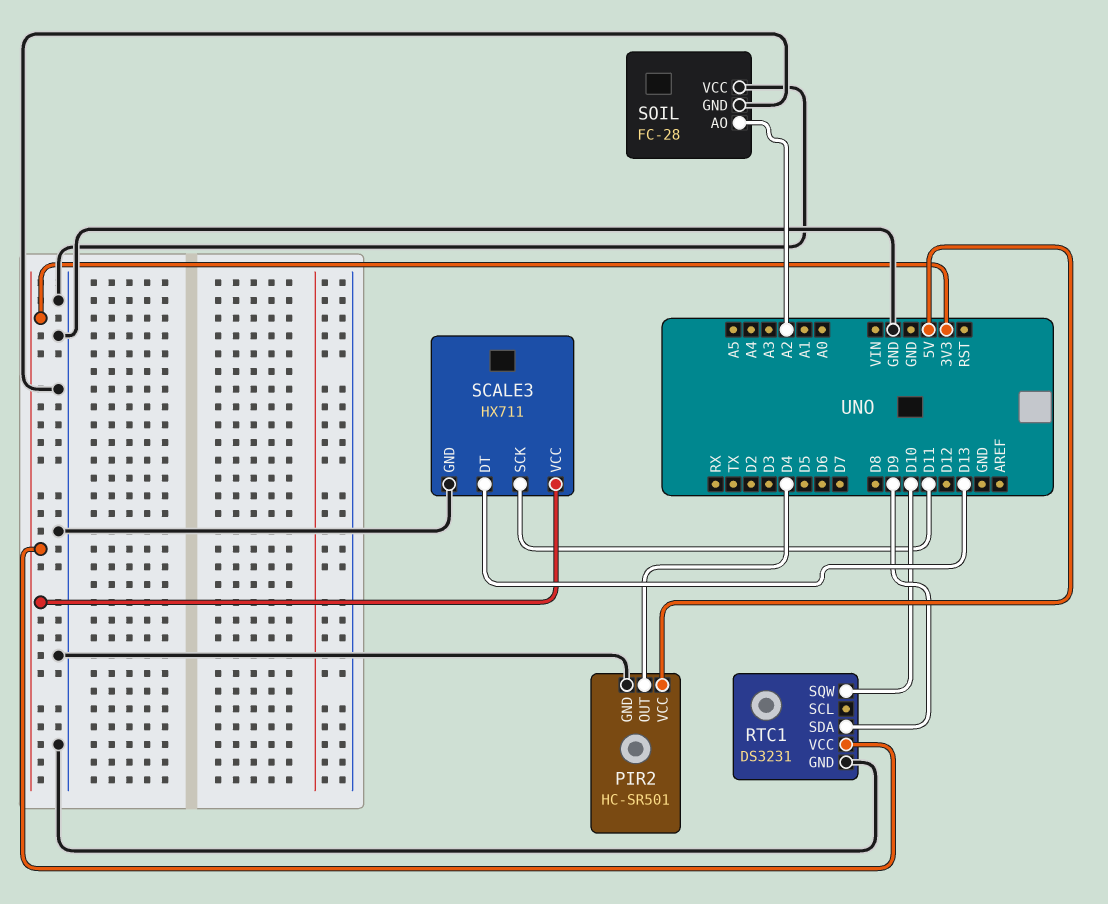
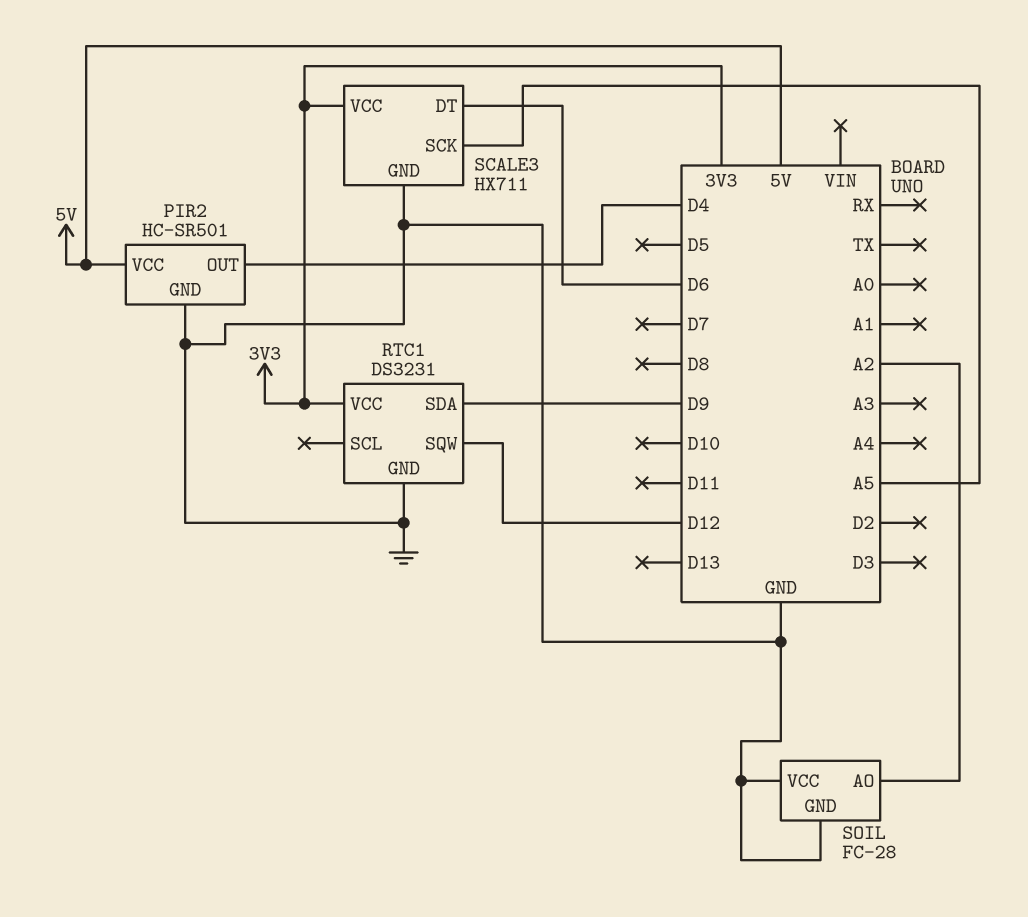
RTC1 pin SQW: D10 -> D12
SCALE3 pin DT: D13 -> D6
SCALE3 pin SCK: D11 -> A5

